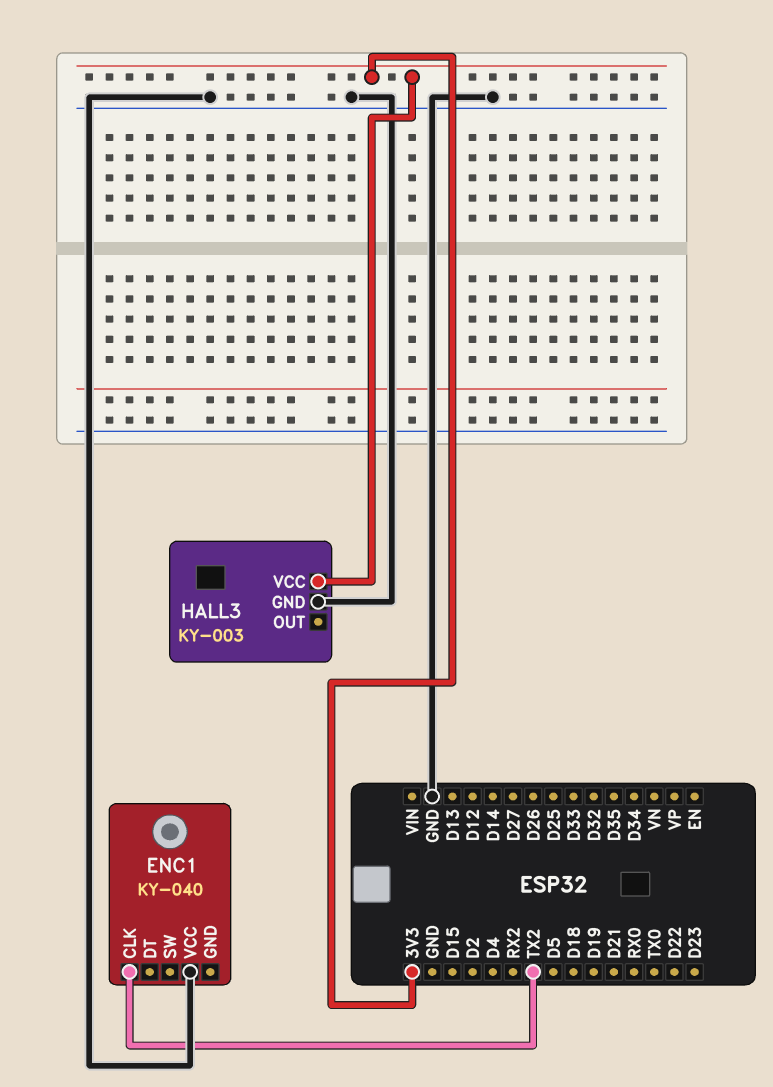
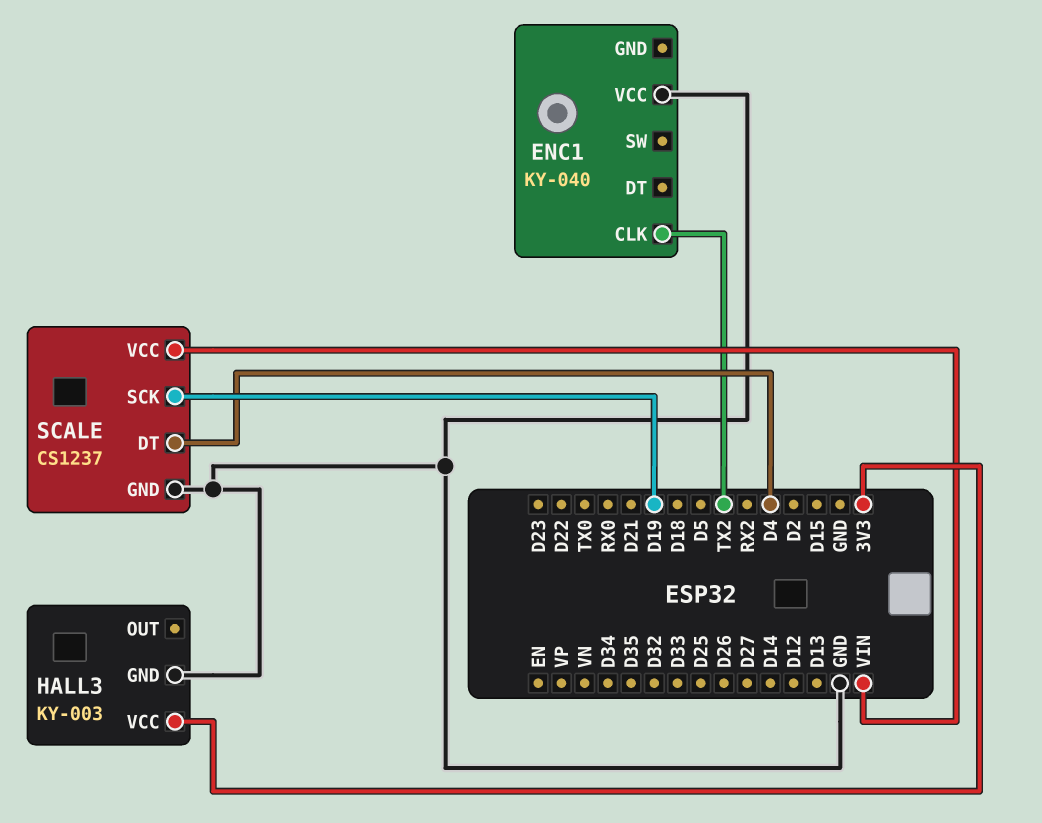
SCALE: none -> CS1237
SCALE pin DT: none -> D4
SCALE pin GND: none -> GND
SCALE pin SCK: none -> D19
SCALE pin VCC: none -> VIN

